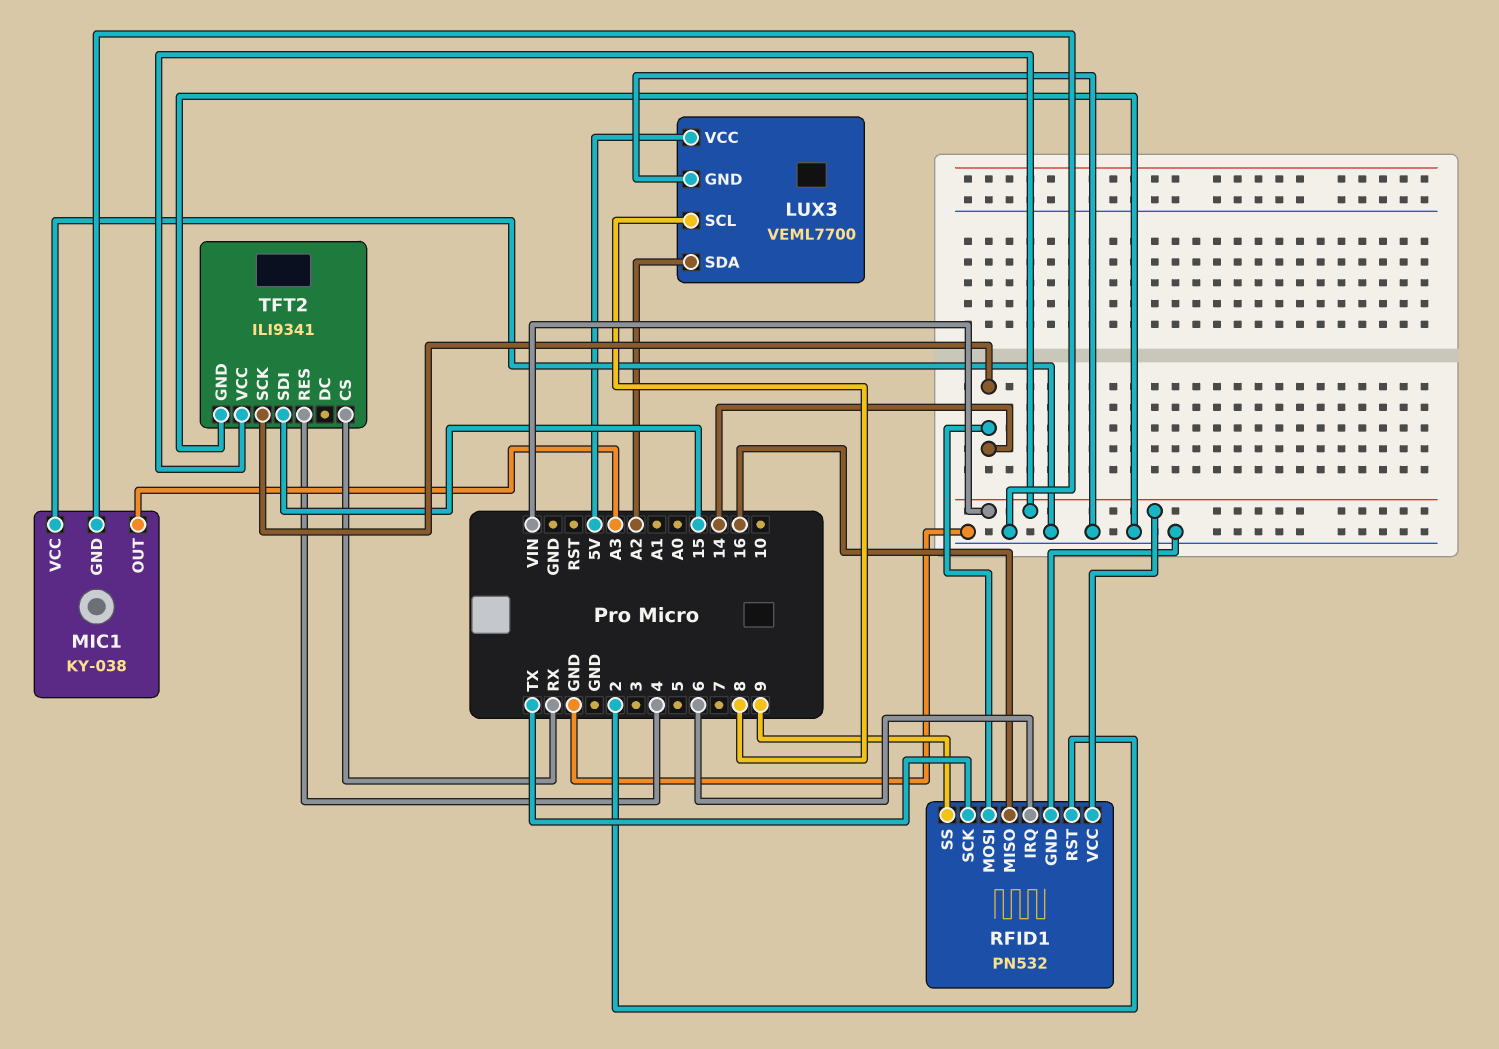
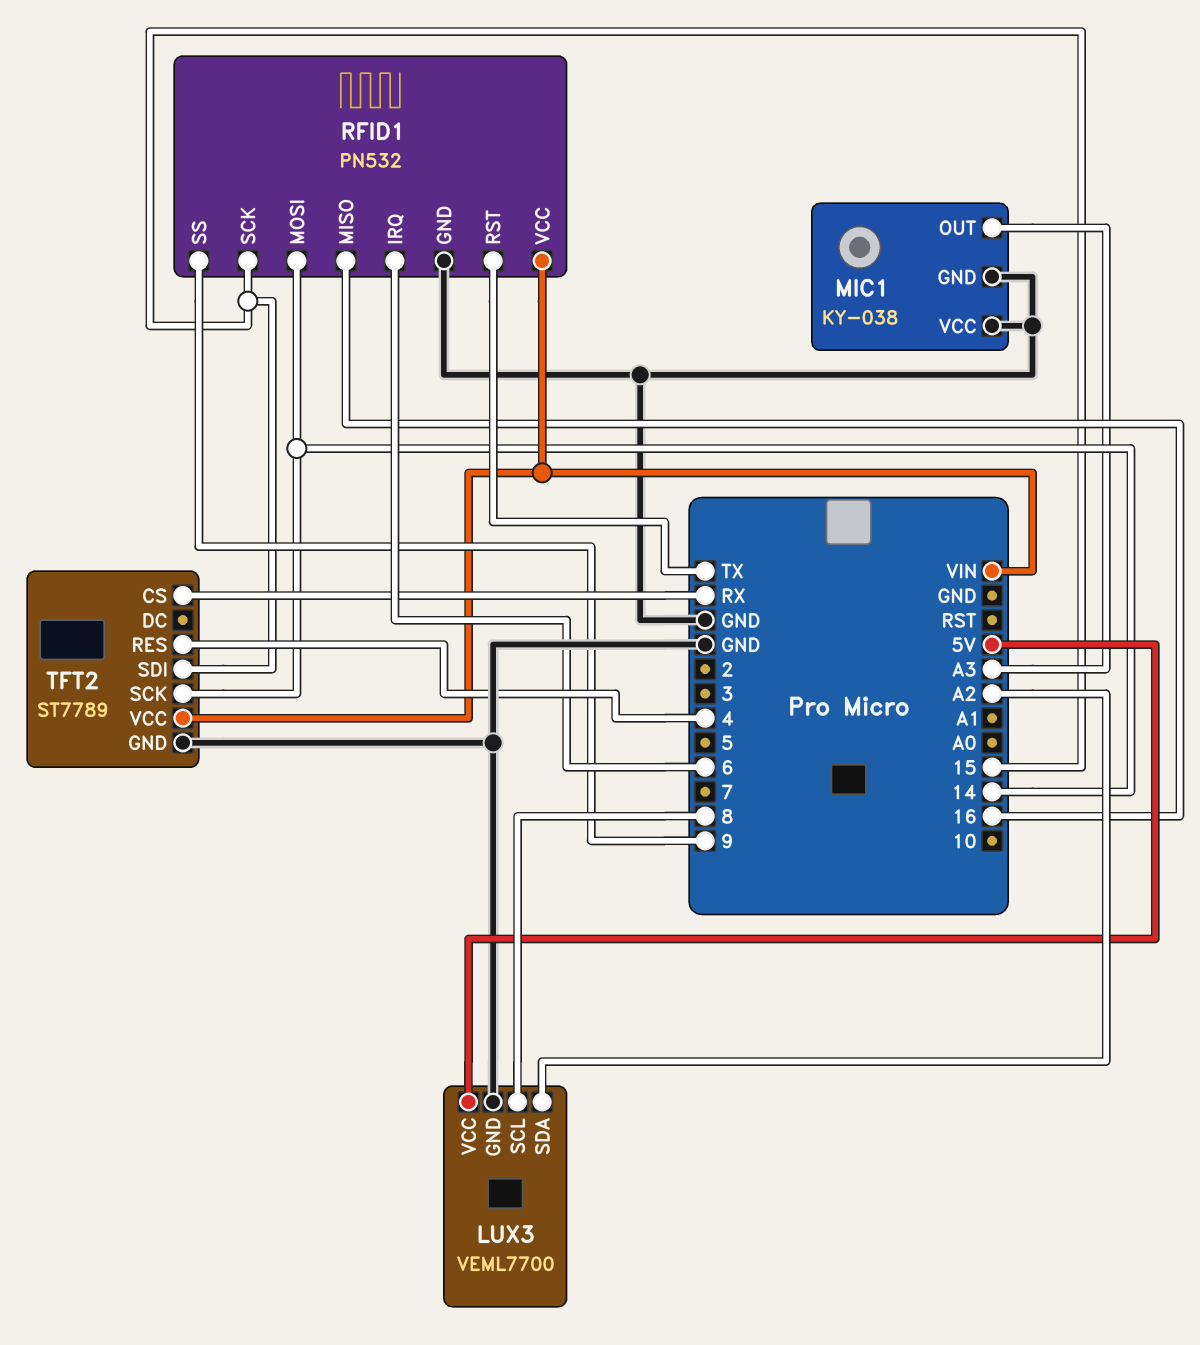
RFID1 pin RST: 2 -> TX
RFID1 pin SCK: TX -> 15
TFT2: ILI9341 -> ST7789

